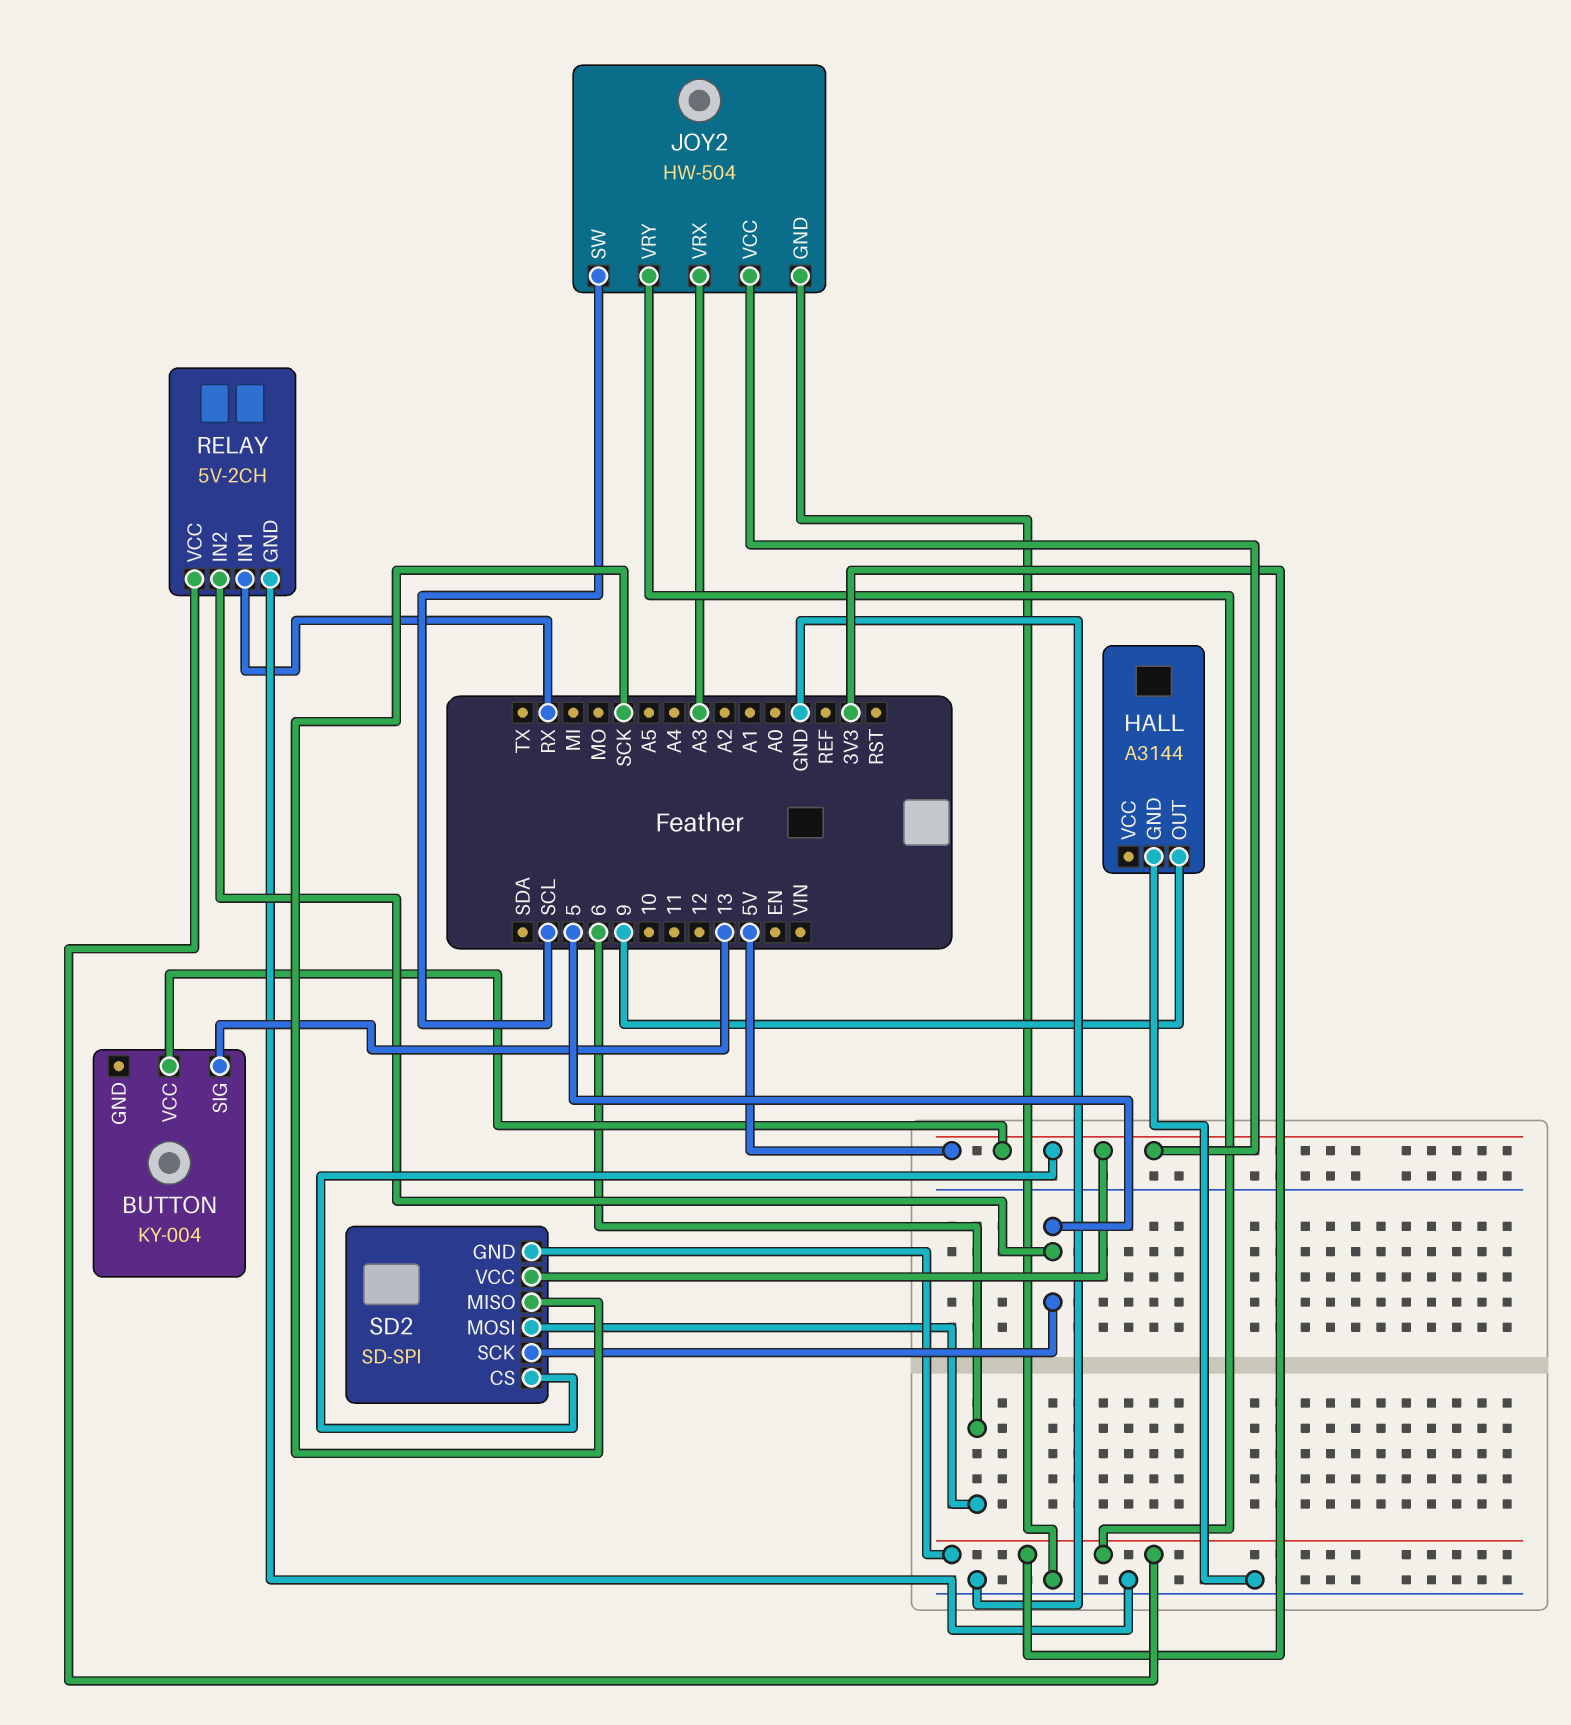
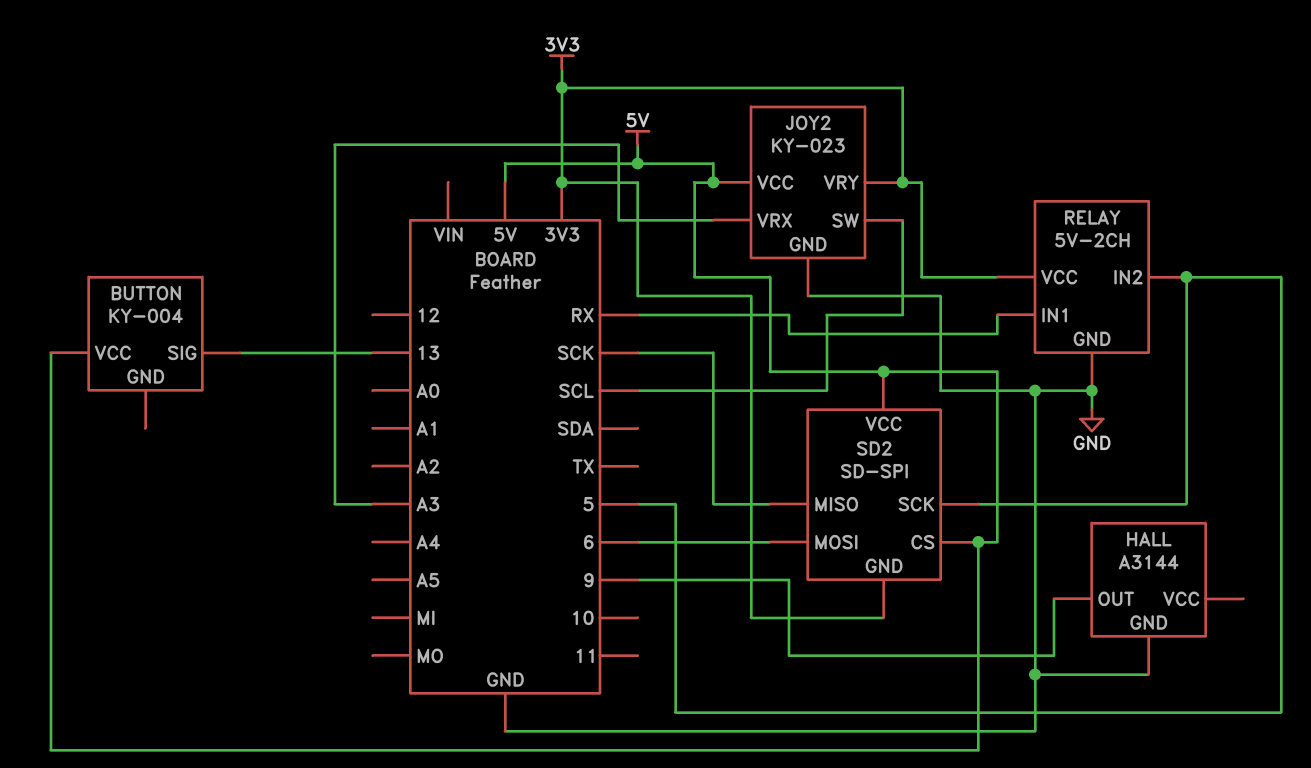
JOY2: HW-504 -> KY-023

